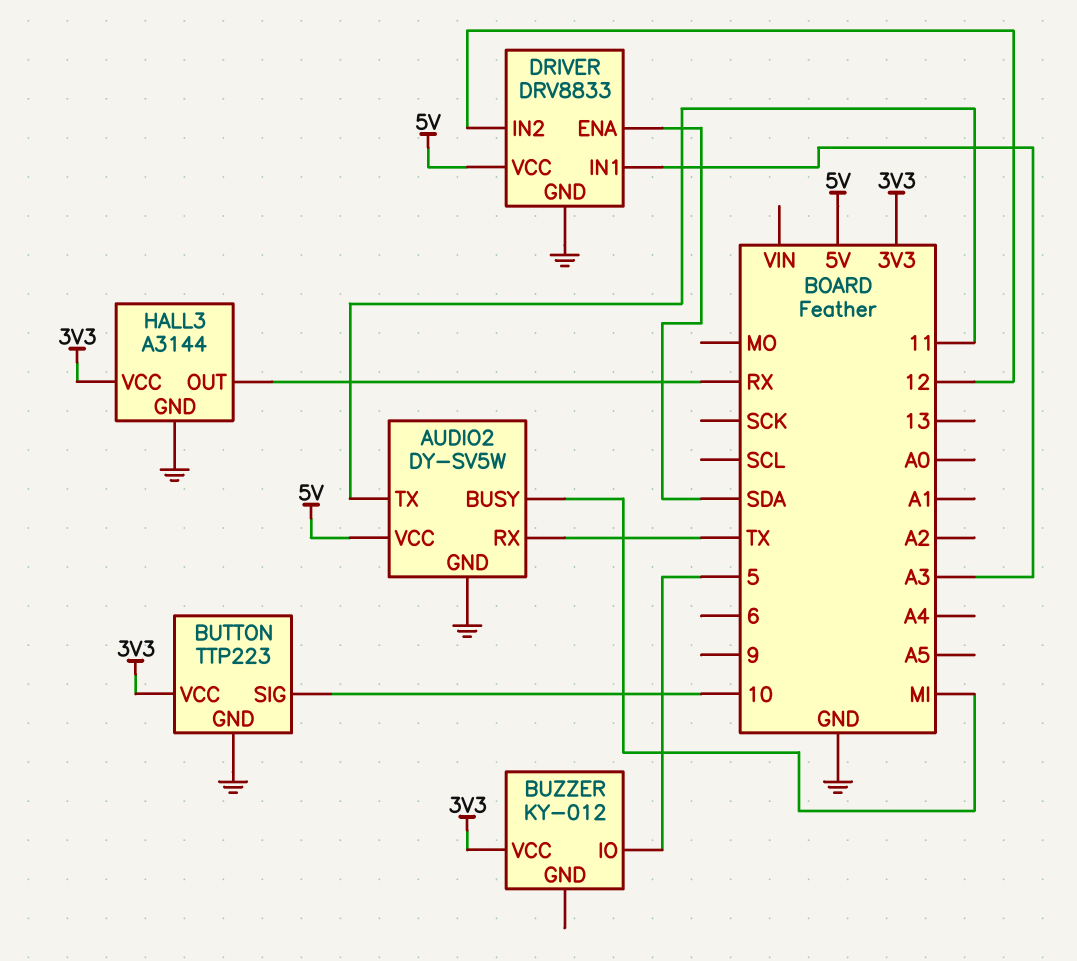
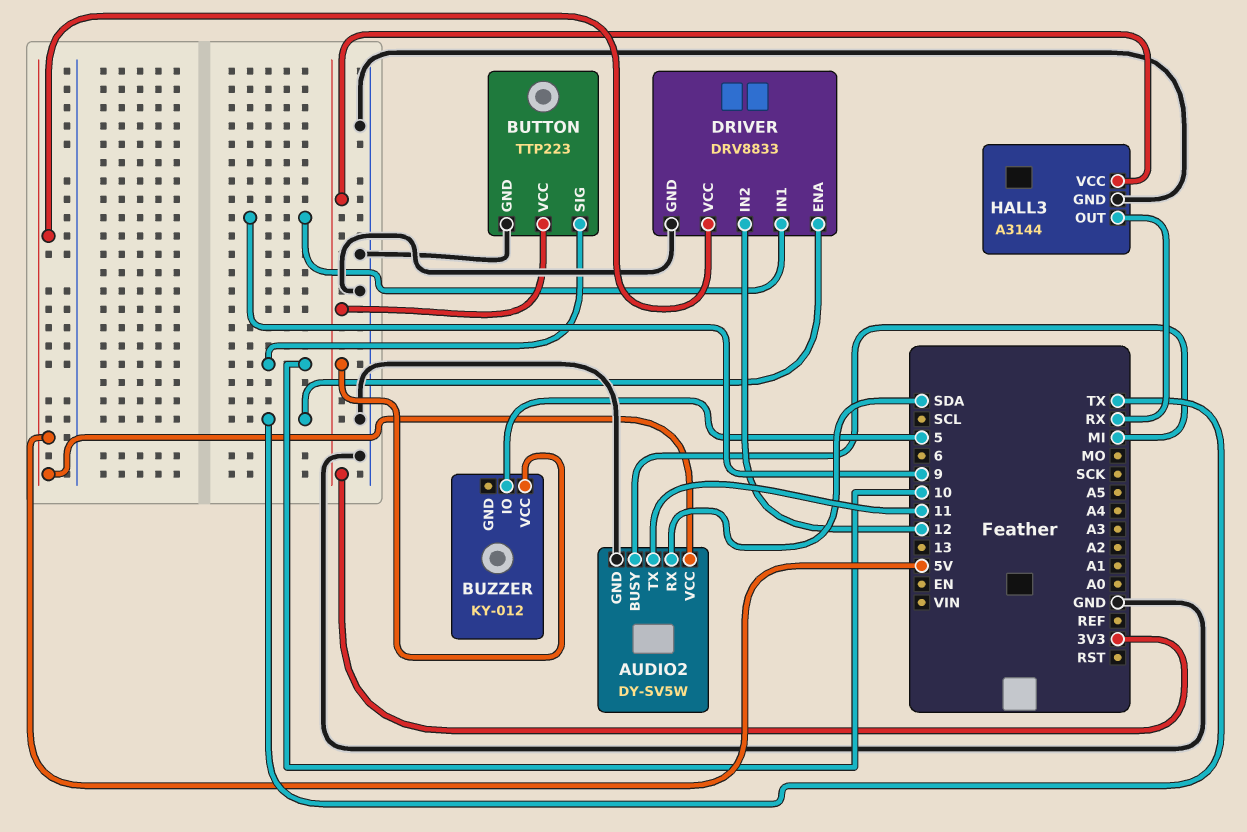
AUDIO2 pin RX: TX -> SDA
DRIVER pin ENA: SDA -> TX
DRIVER pin IN1: A3 -> 9

